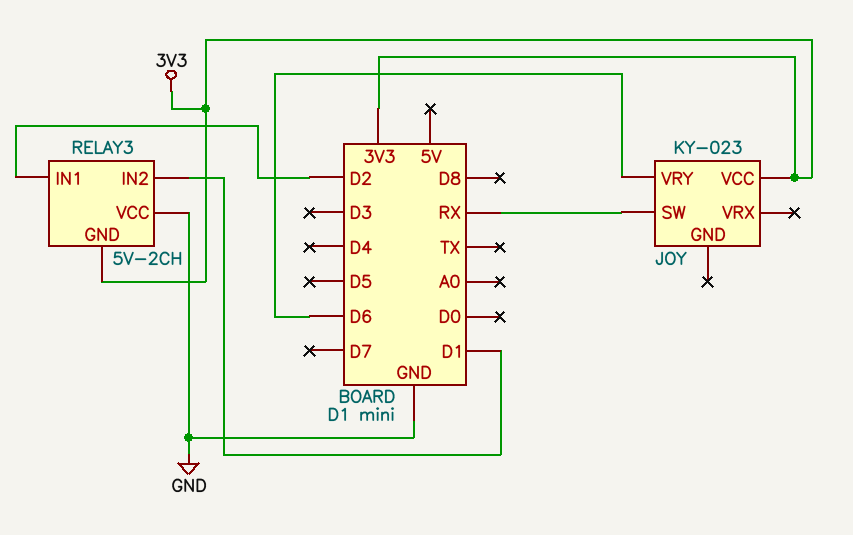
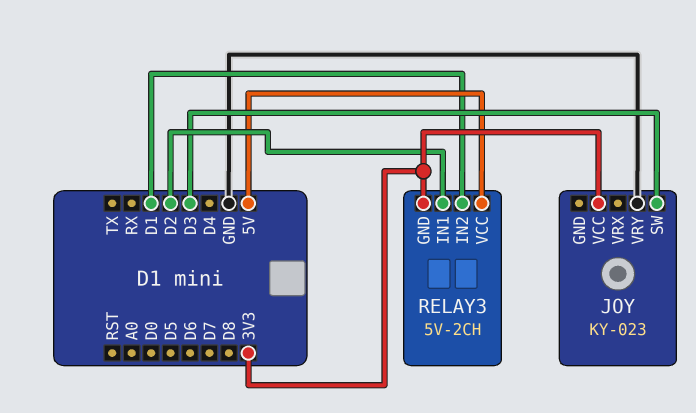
JOY pin SW: RX -> D3
JOY pin VRY: D6 -> GND
RELAY3 pin VCC: GND -> 5V

